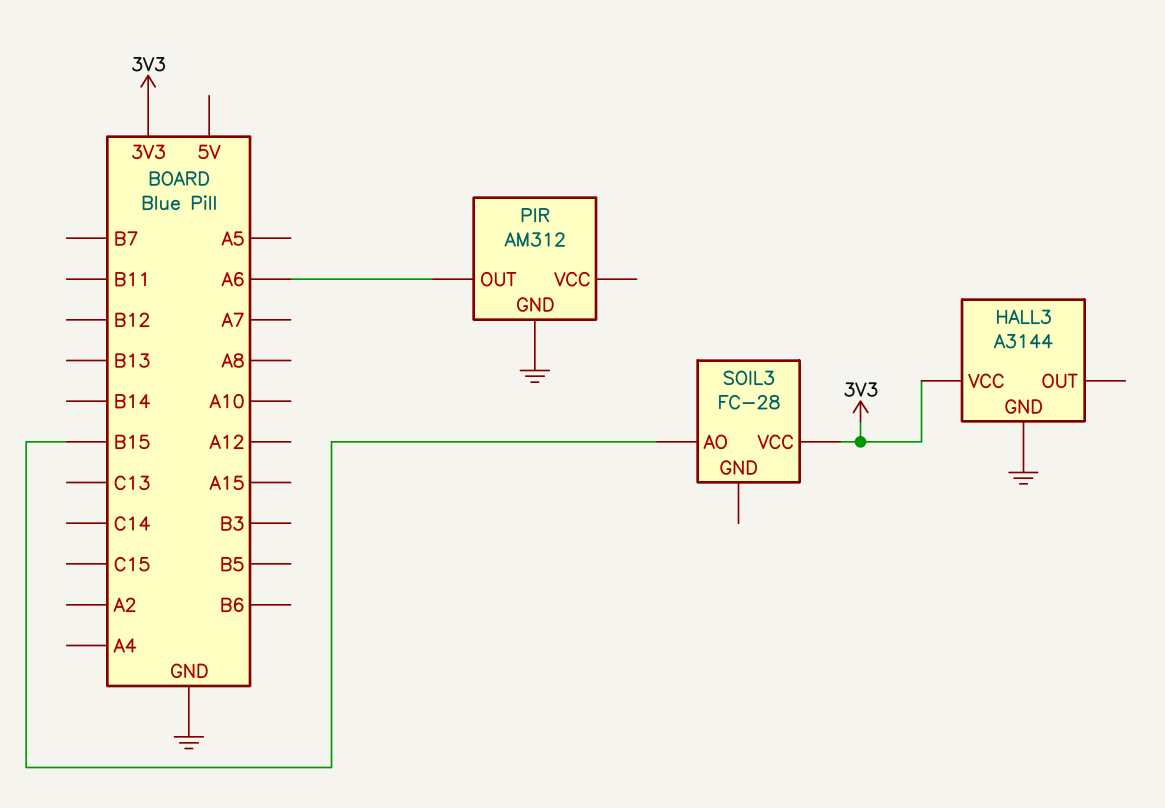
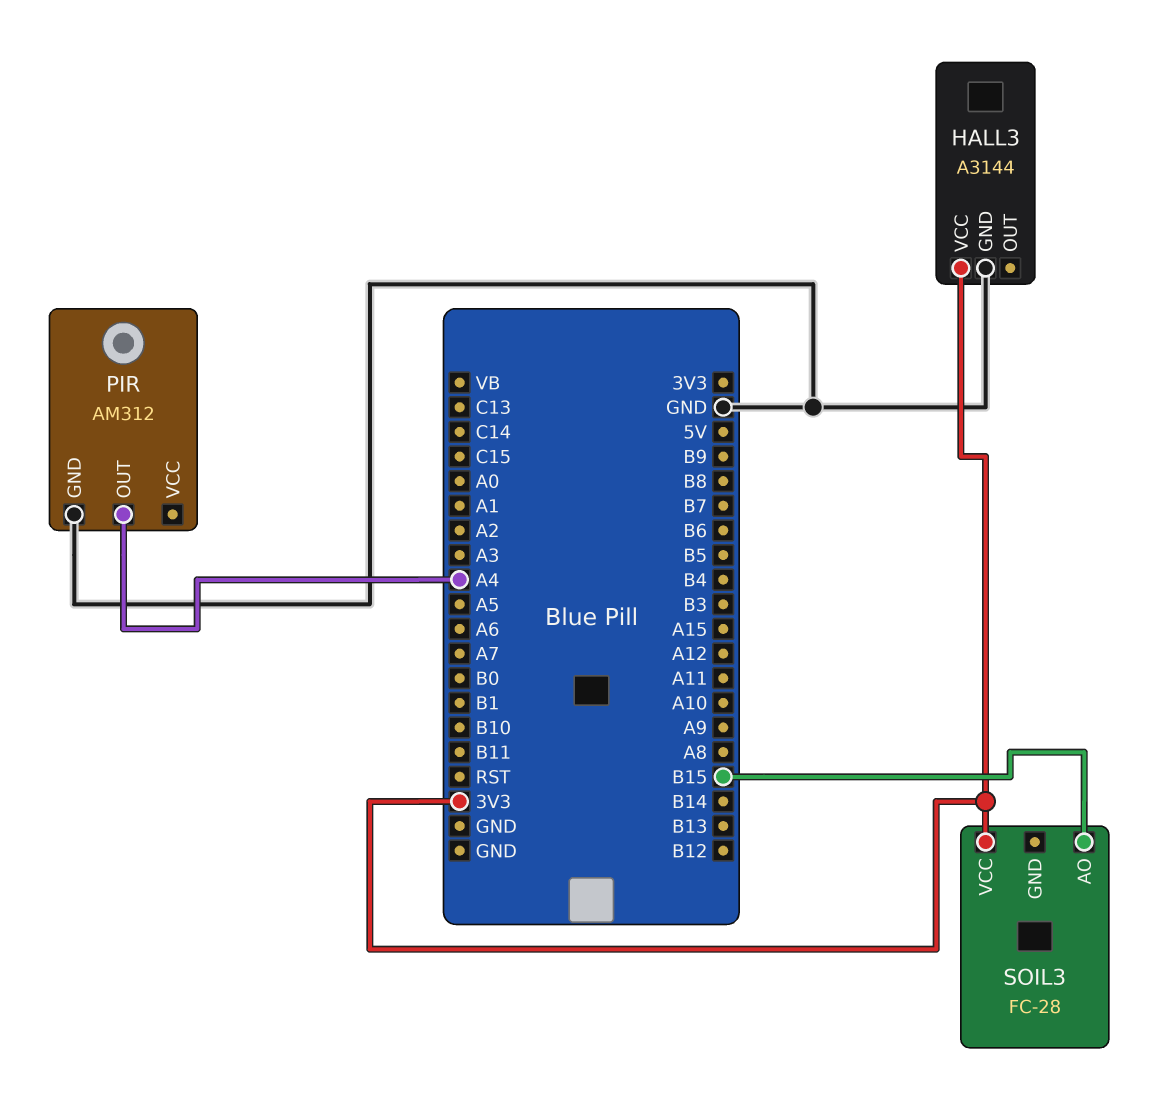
PIR pin OUT: A6 -> A4

